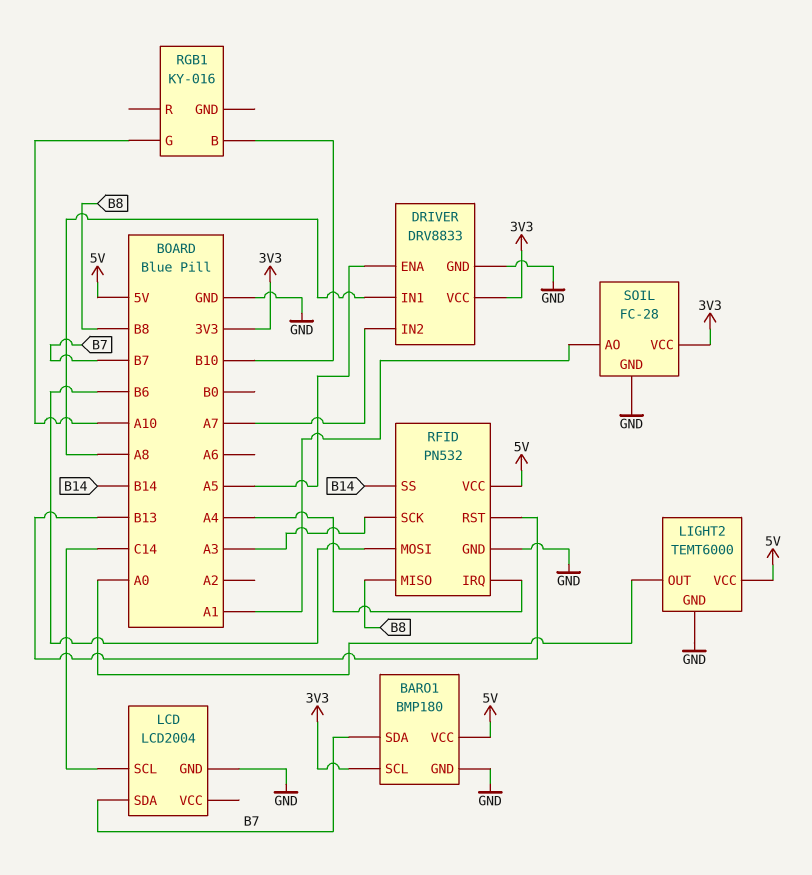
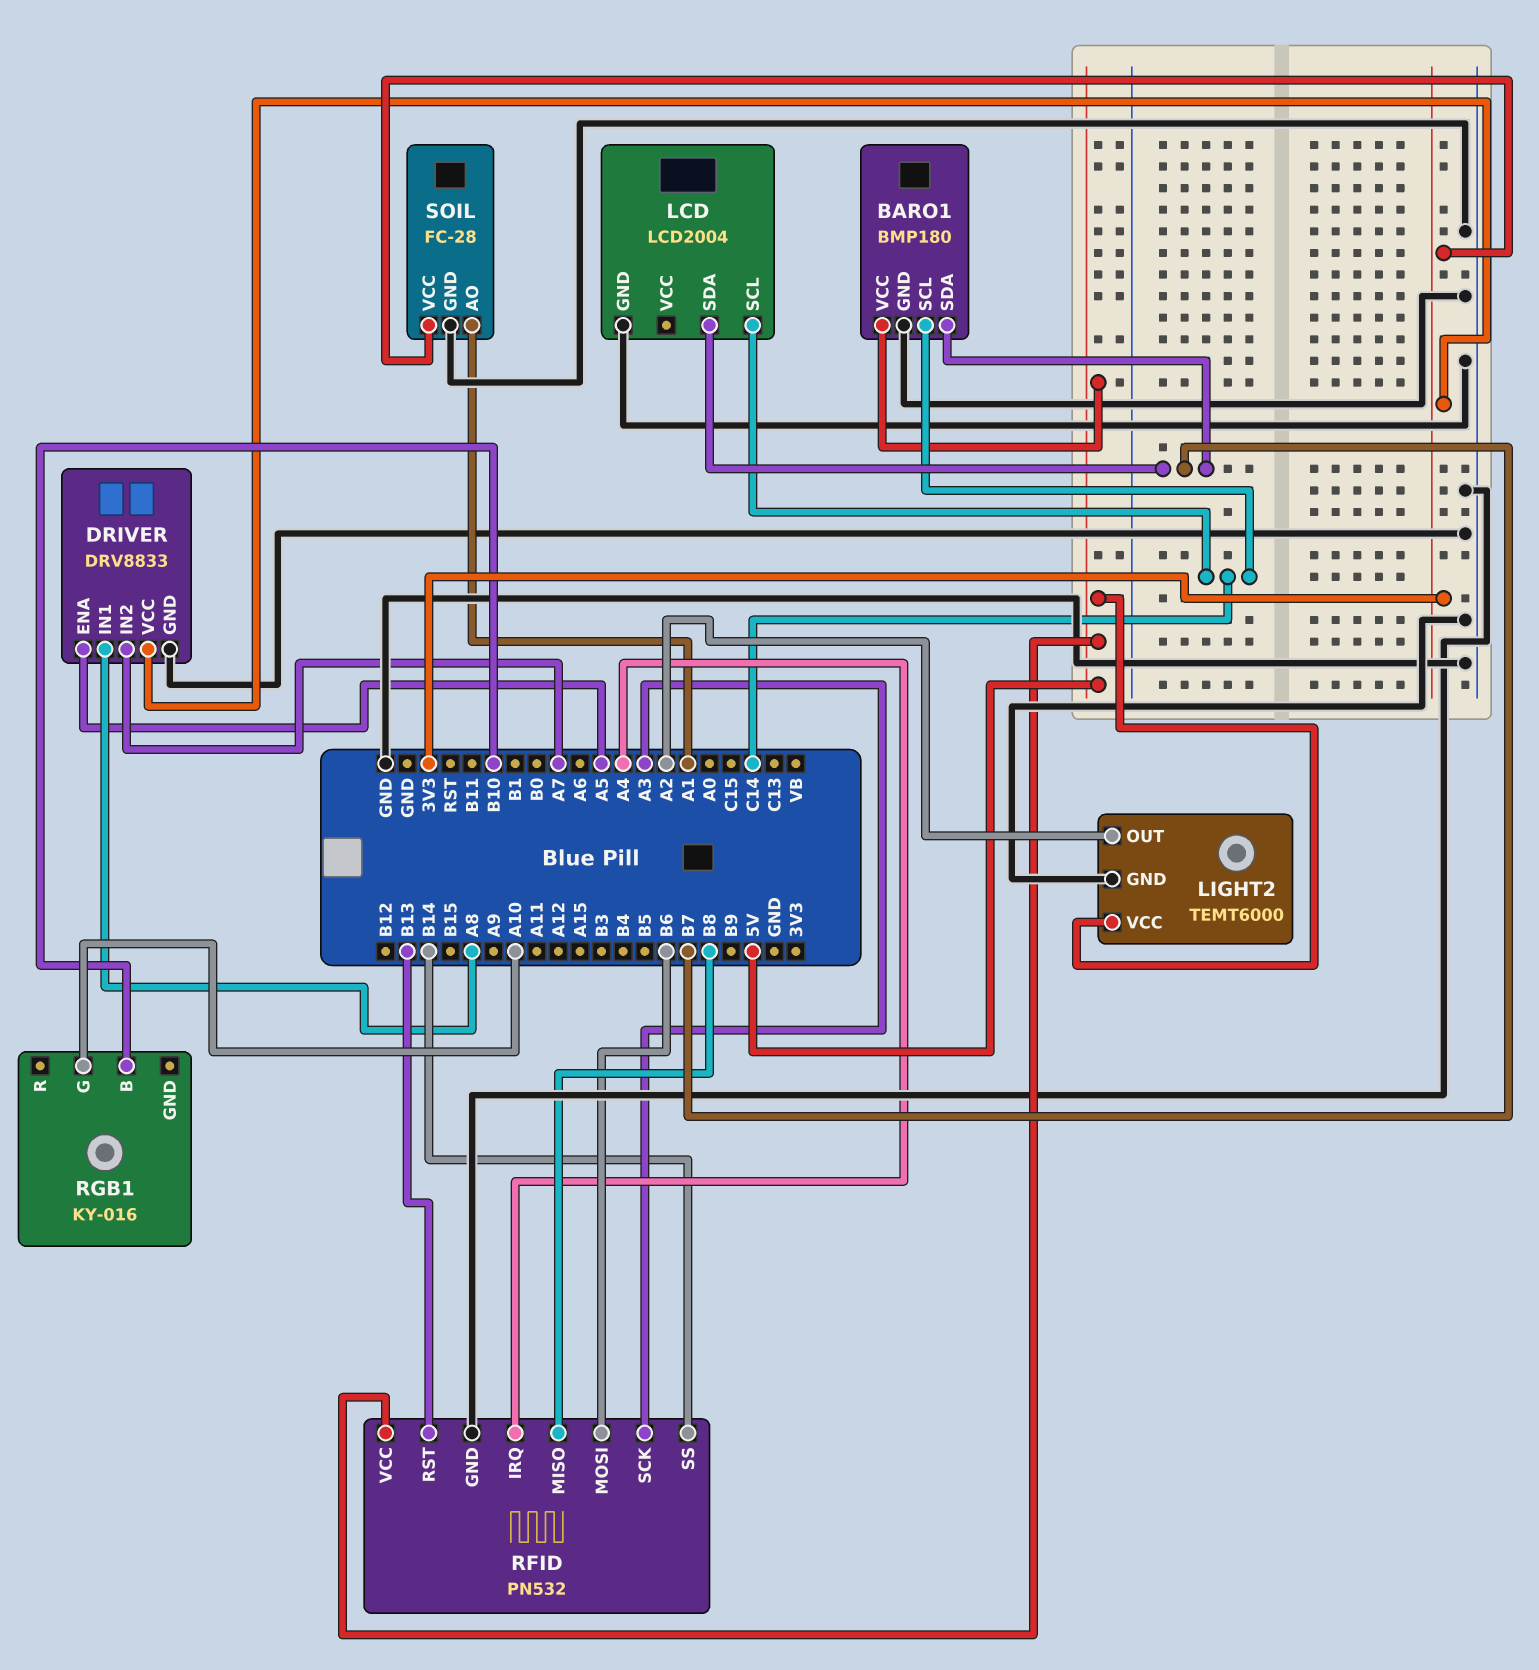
BARO1 pin SCL: 3V3 -> C14
LIGHT2 pin OUT: A0 -> A2

